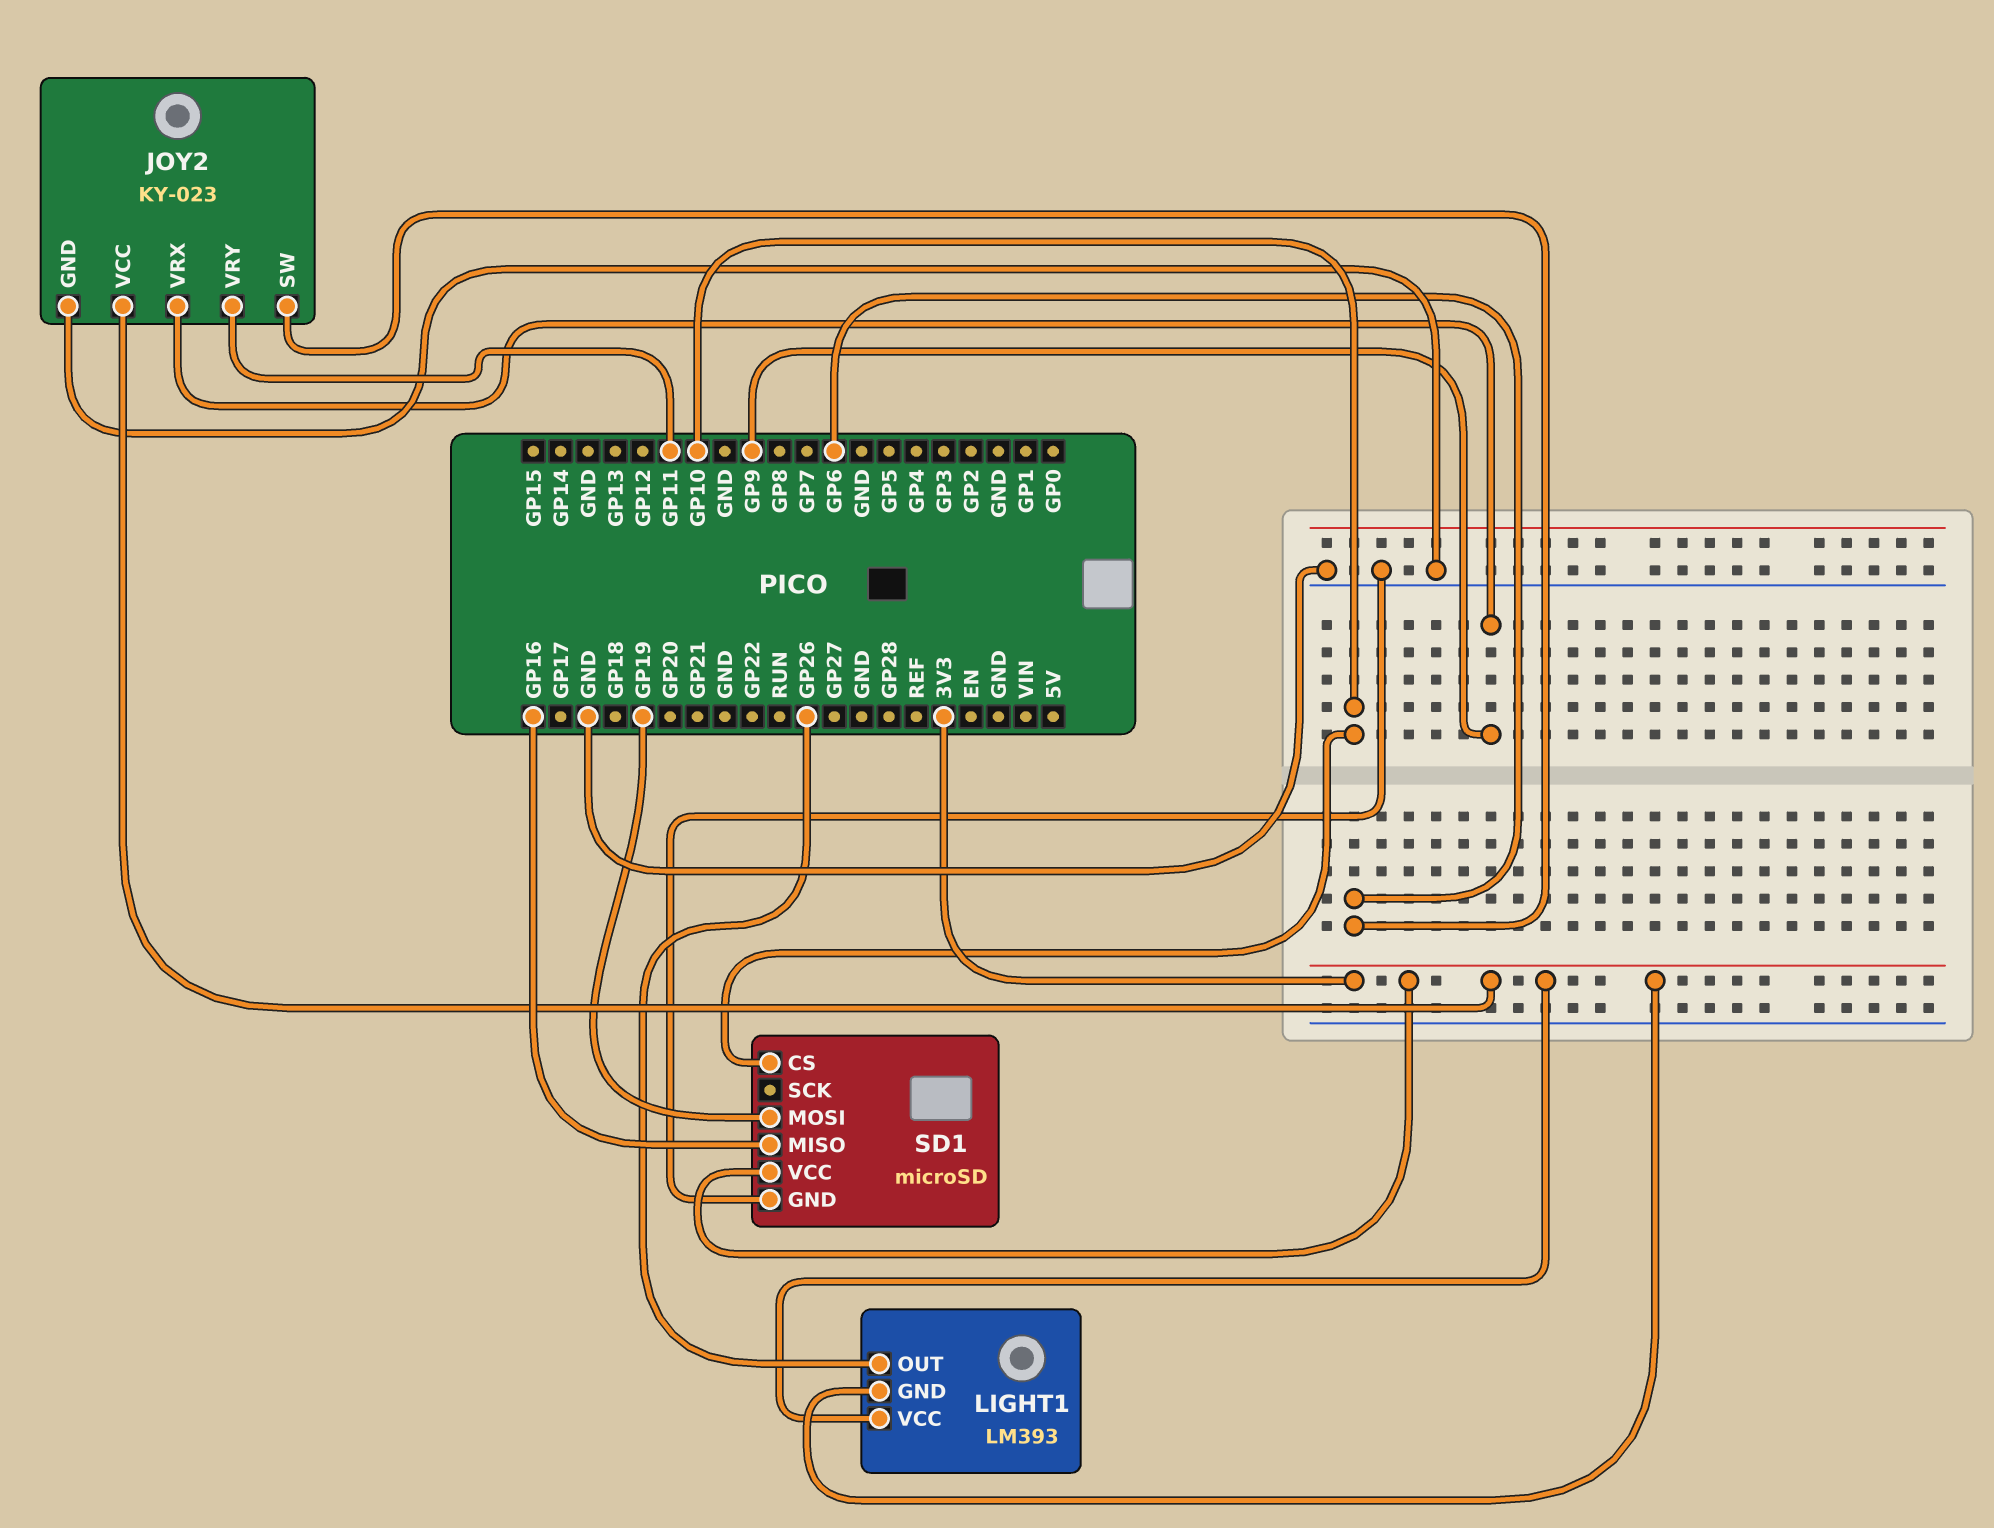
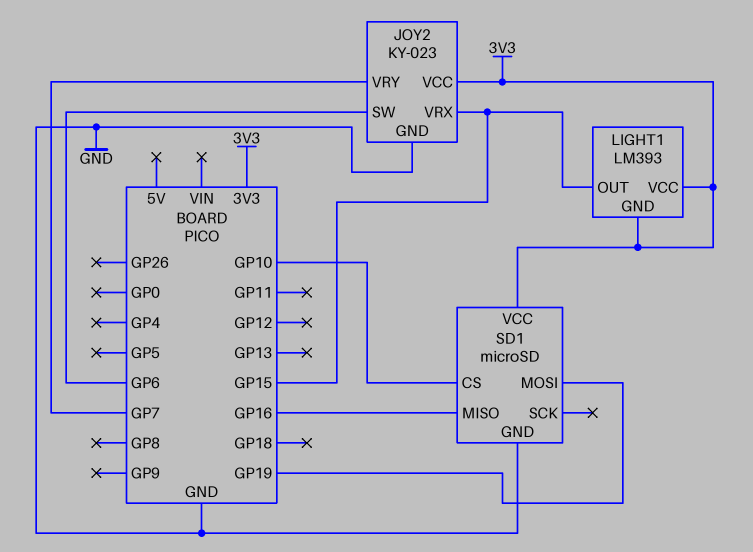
JOY2 pin VRX: GP9 -> GP15
JOY2 pin VRY: GP11 -> GP7
LIGHT1 pin OUT: GP26 -> GP15

